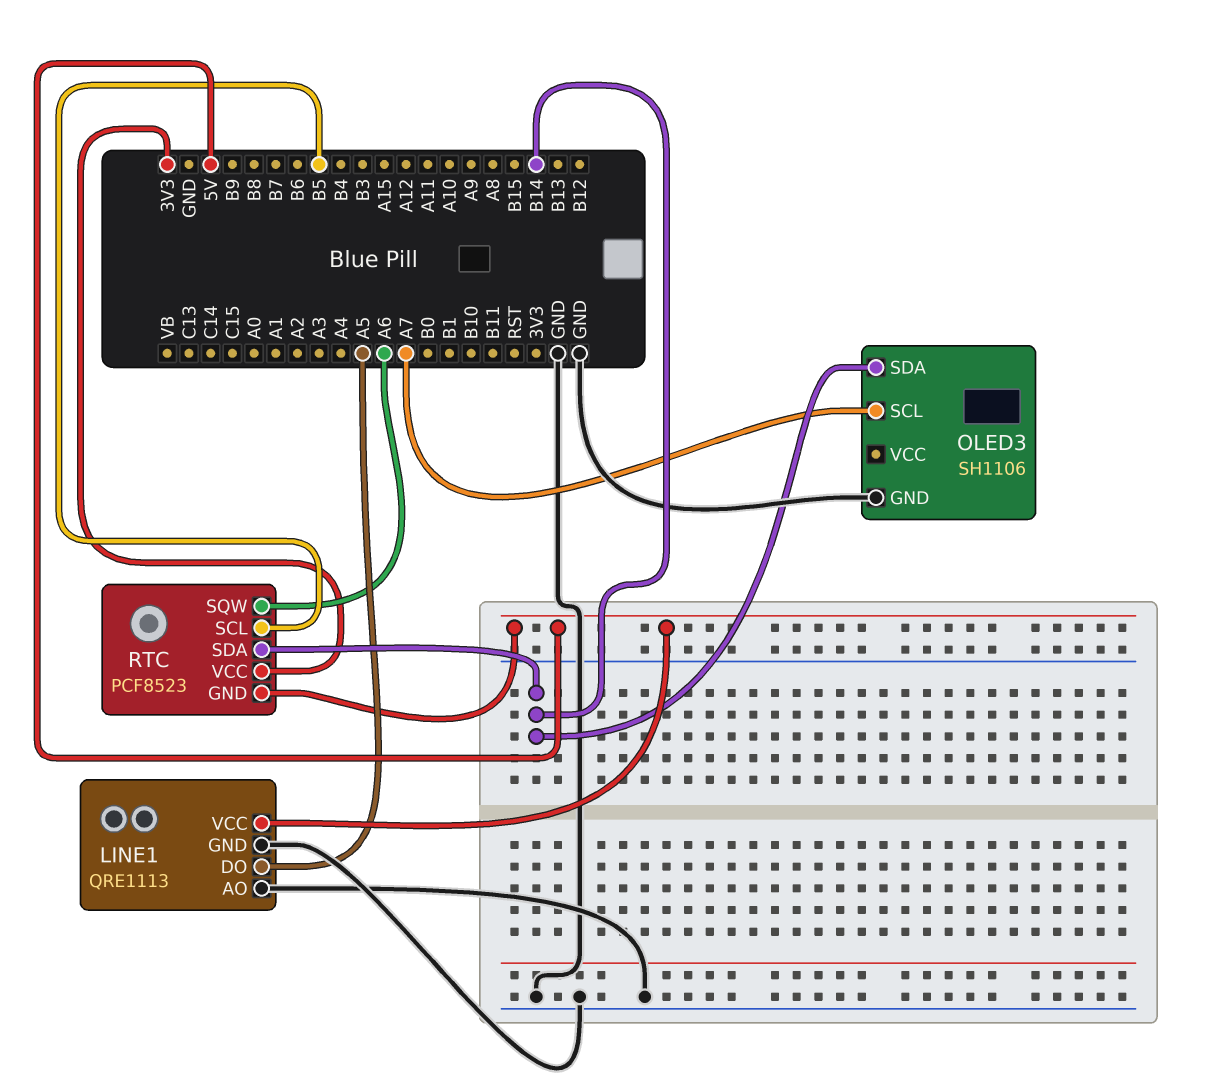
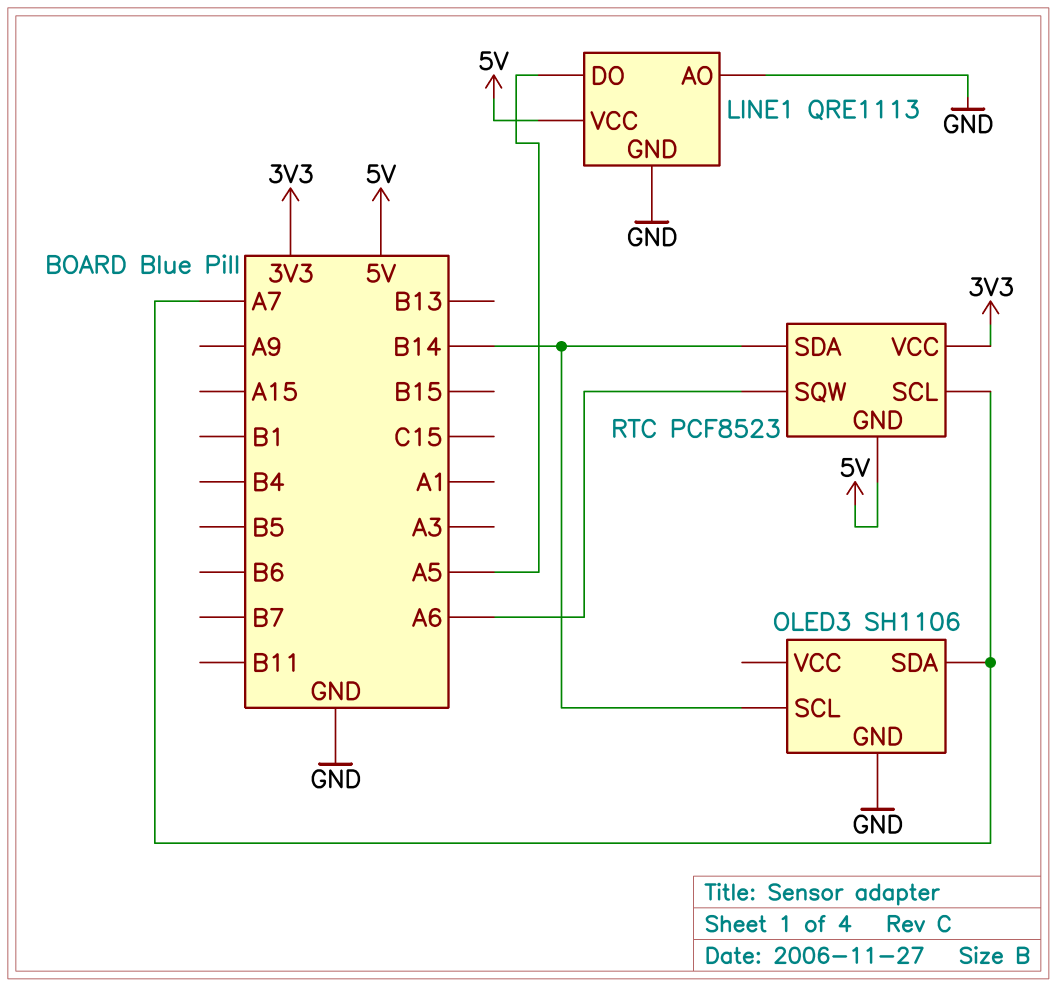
OLED3 pin SCL: A7 -> B14
OLED3 pin SDA: B14 -> A7
RTC pin SCL: B5 -> A7

